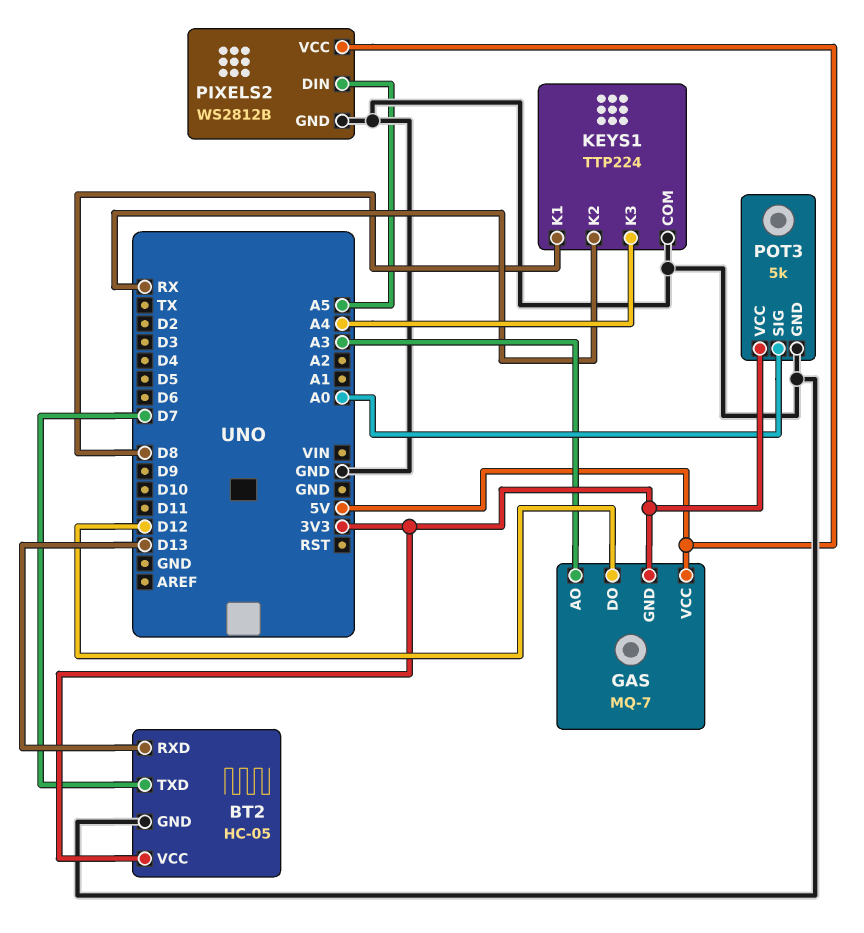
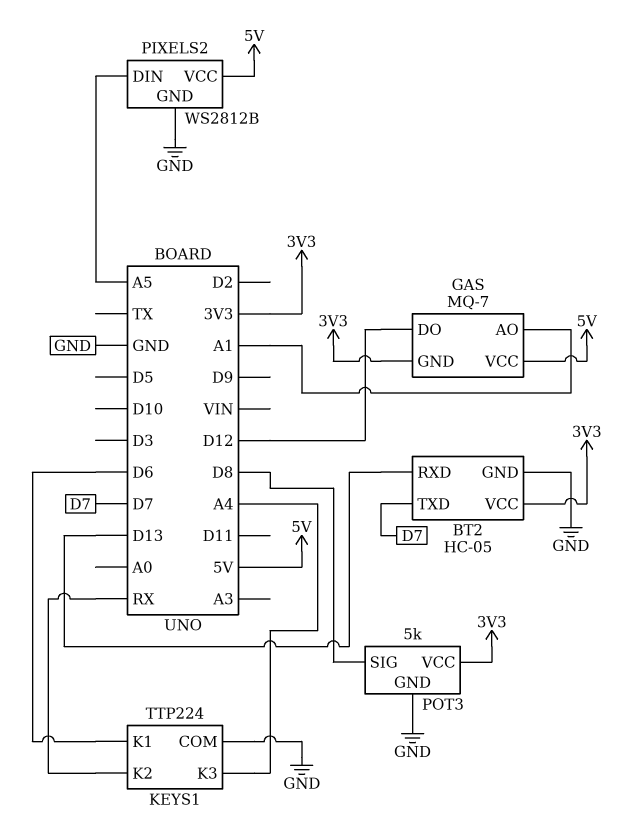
GAS pin AO: A3 -> A1
KEYS1 pin K1: D8 -> D6
POT3 pin SIG: A0 -> D8

